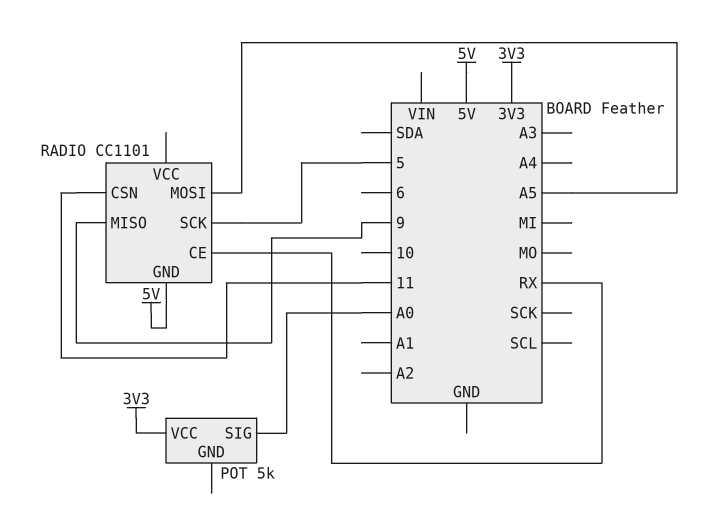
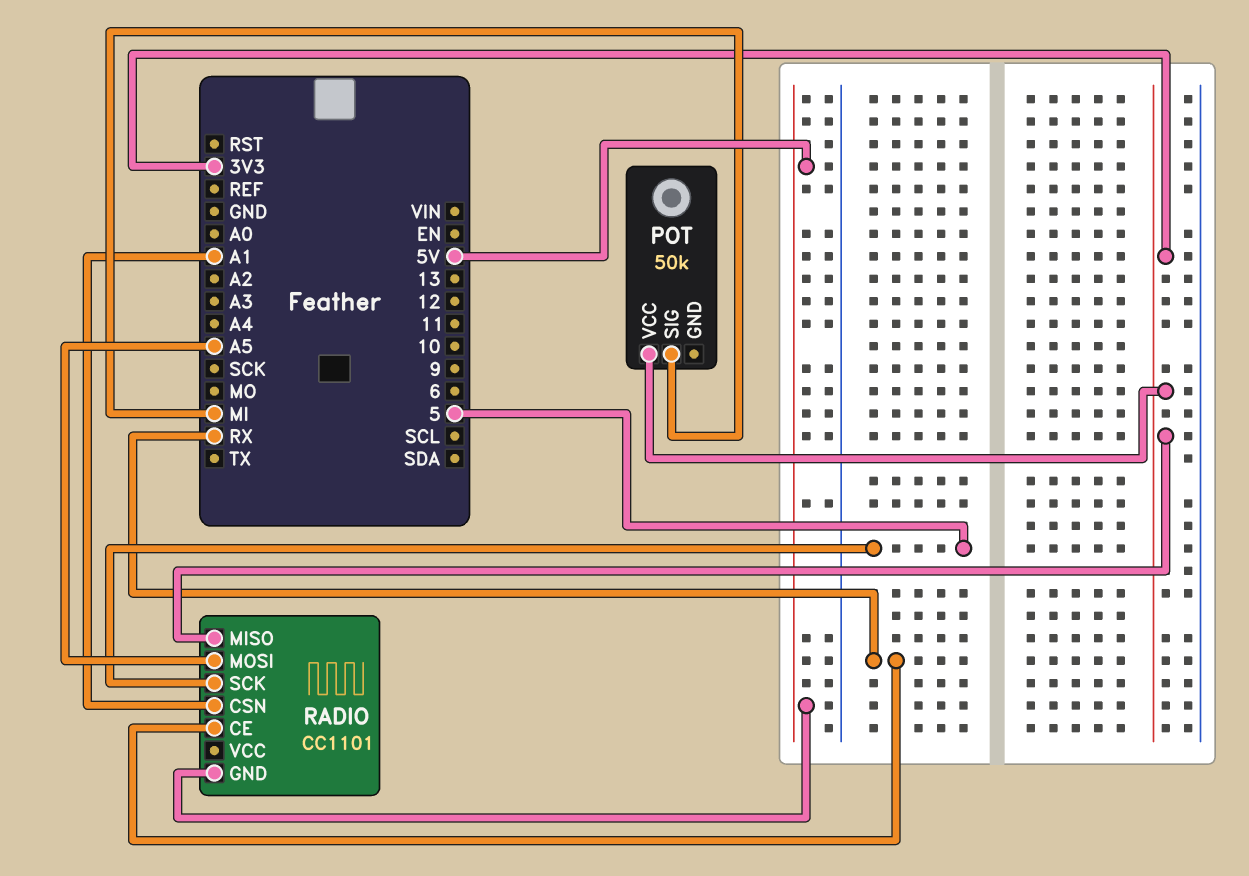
POT: 5k -> 50k
POT pin SIG: A0 -> MI
RADIO pin CSN: 11 -> A1
RADIO pin MISO: 9 -> 3V3

